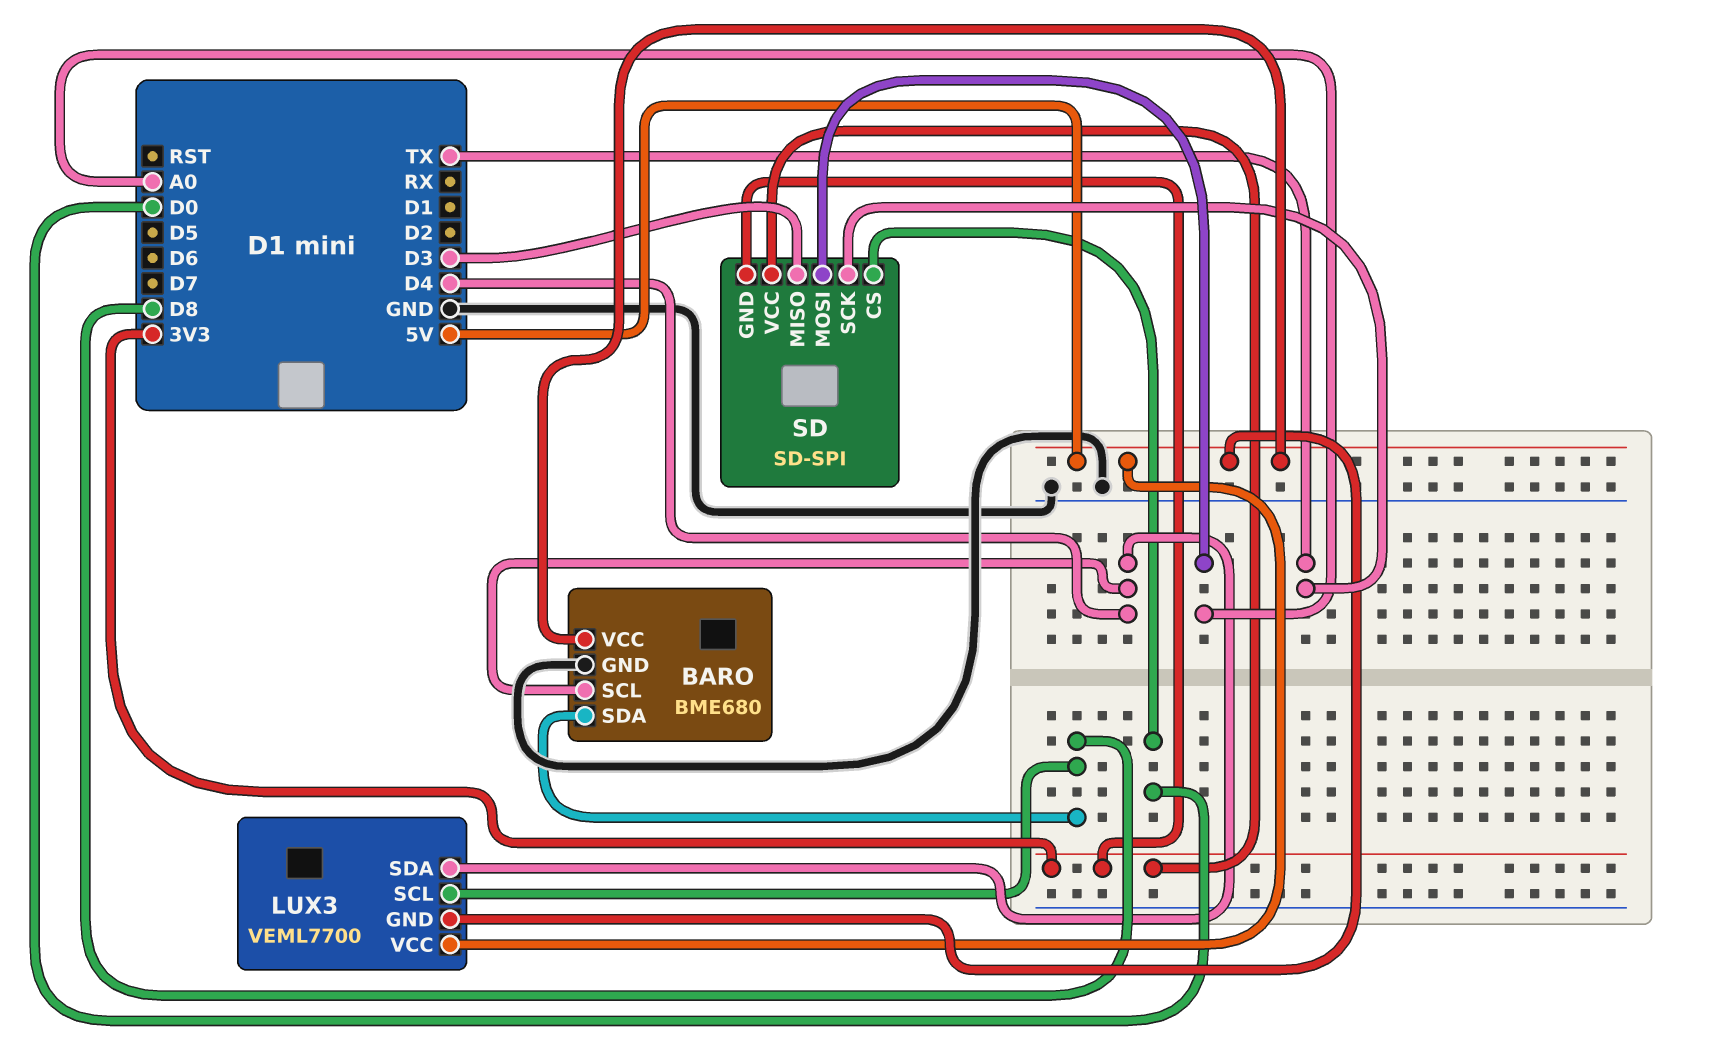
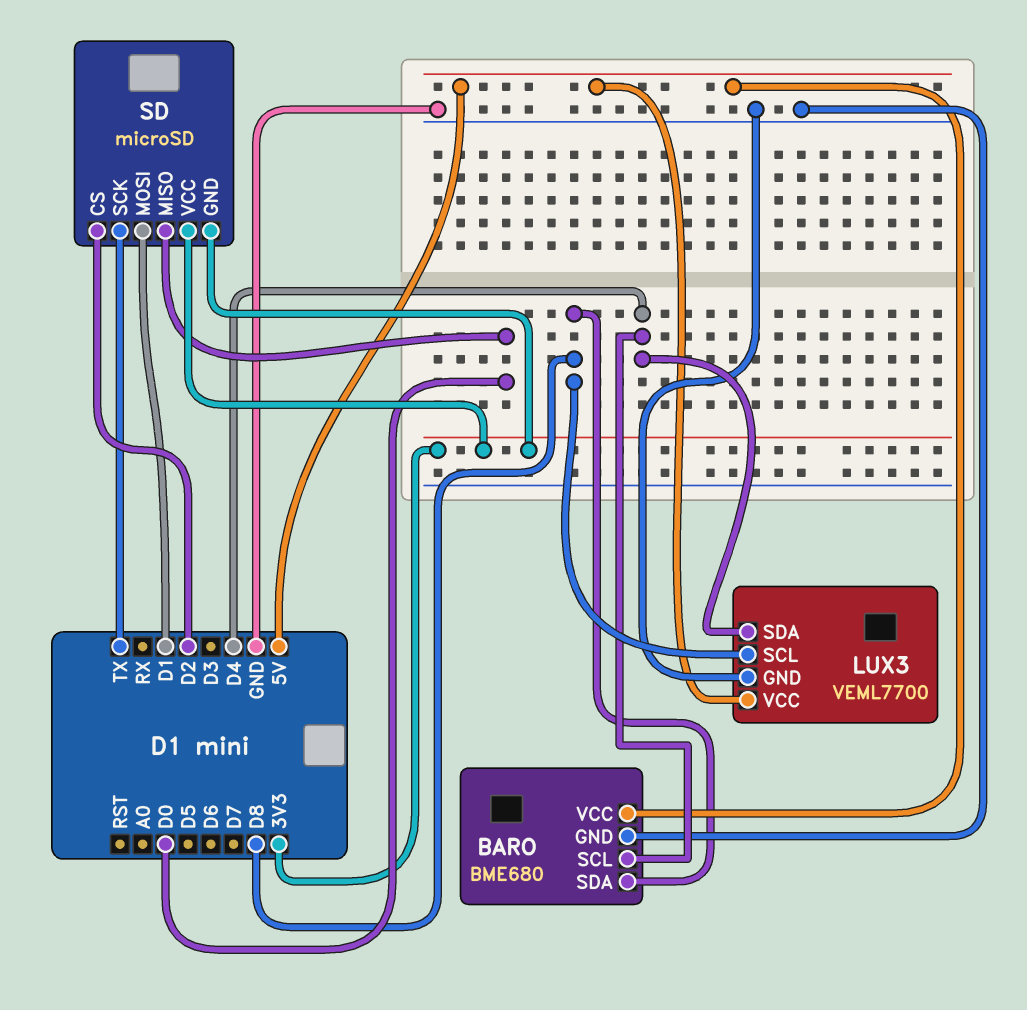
LUX3 pin GND: 5V -> GND
SD: SD-SPI -> microSD
SD pin CS: D0 -> D2
SD pin MISO: D3 -> D0
SD pin MOSI: A0 -> D1

